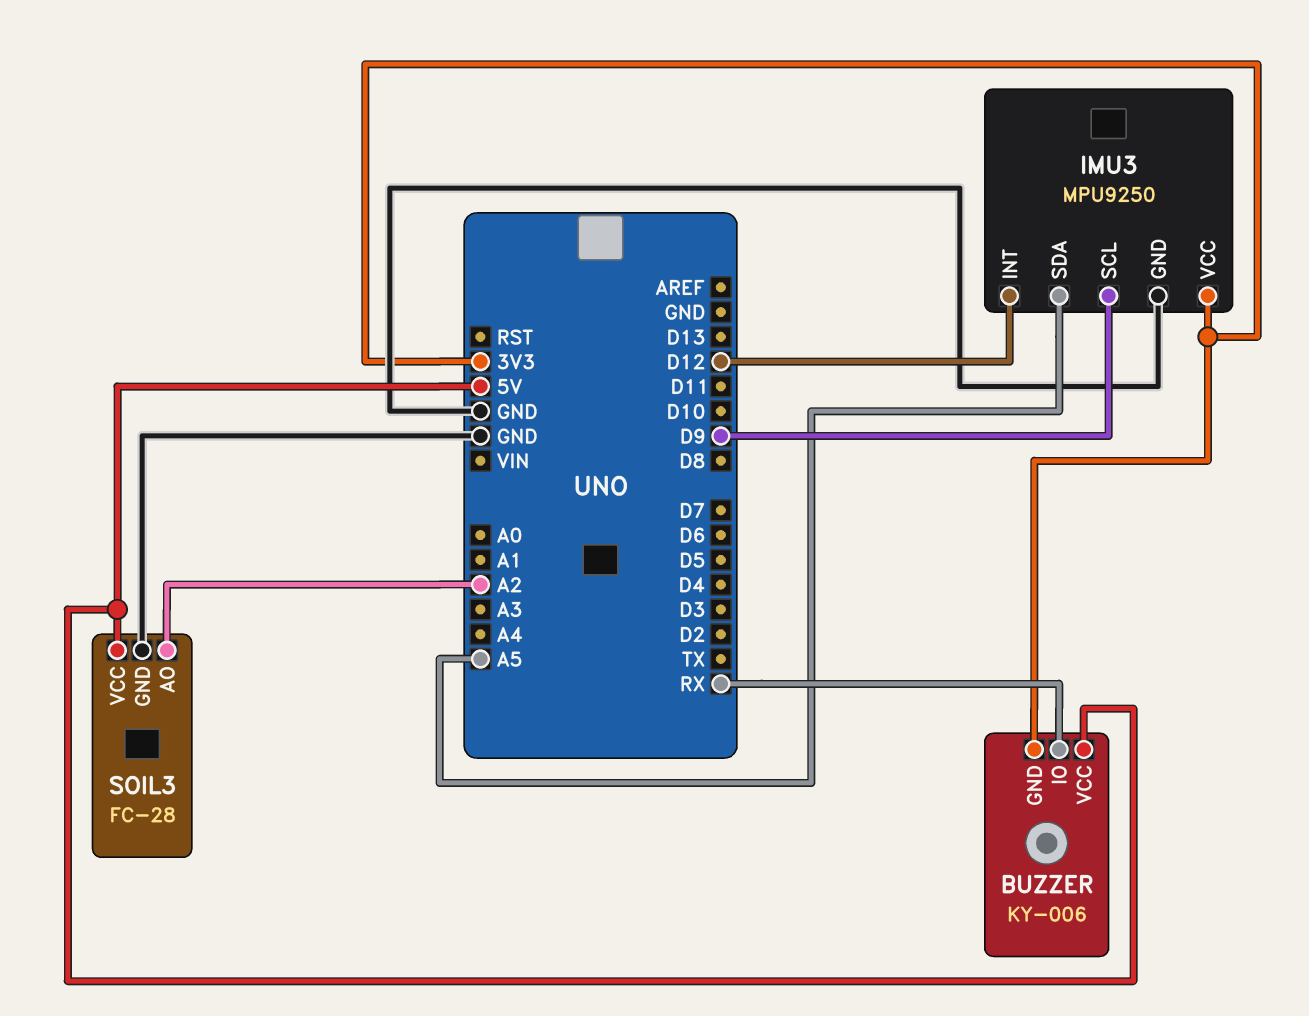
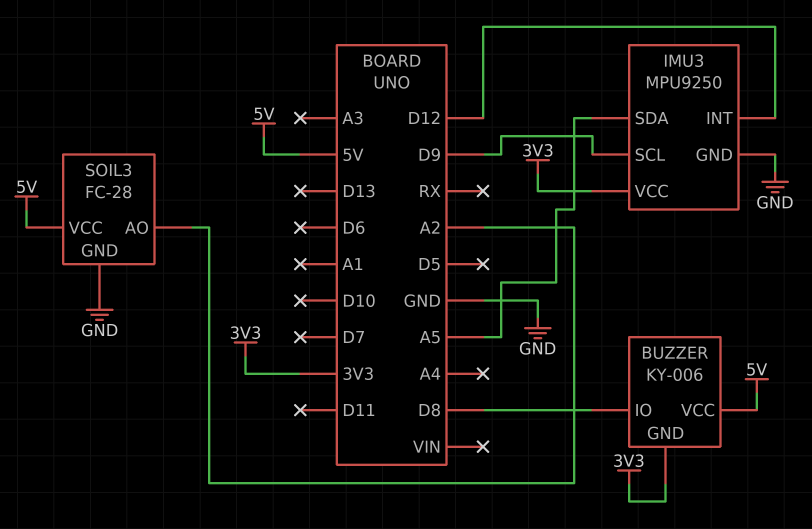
BUZZER pin IO: RX -> D8

